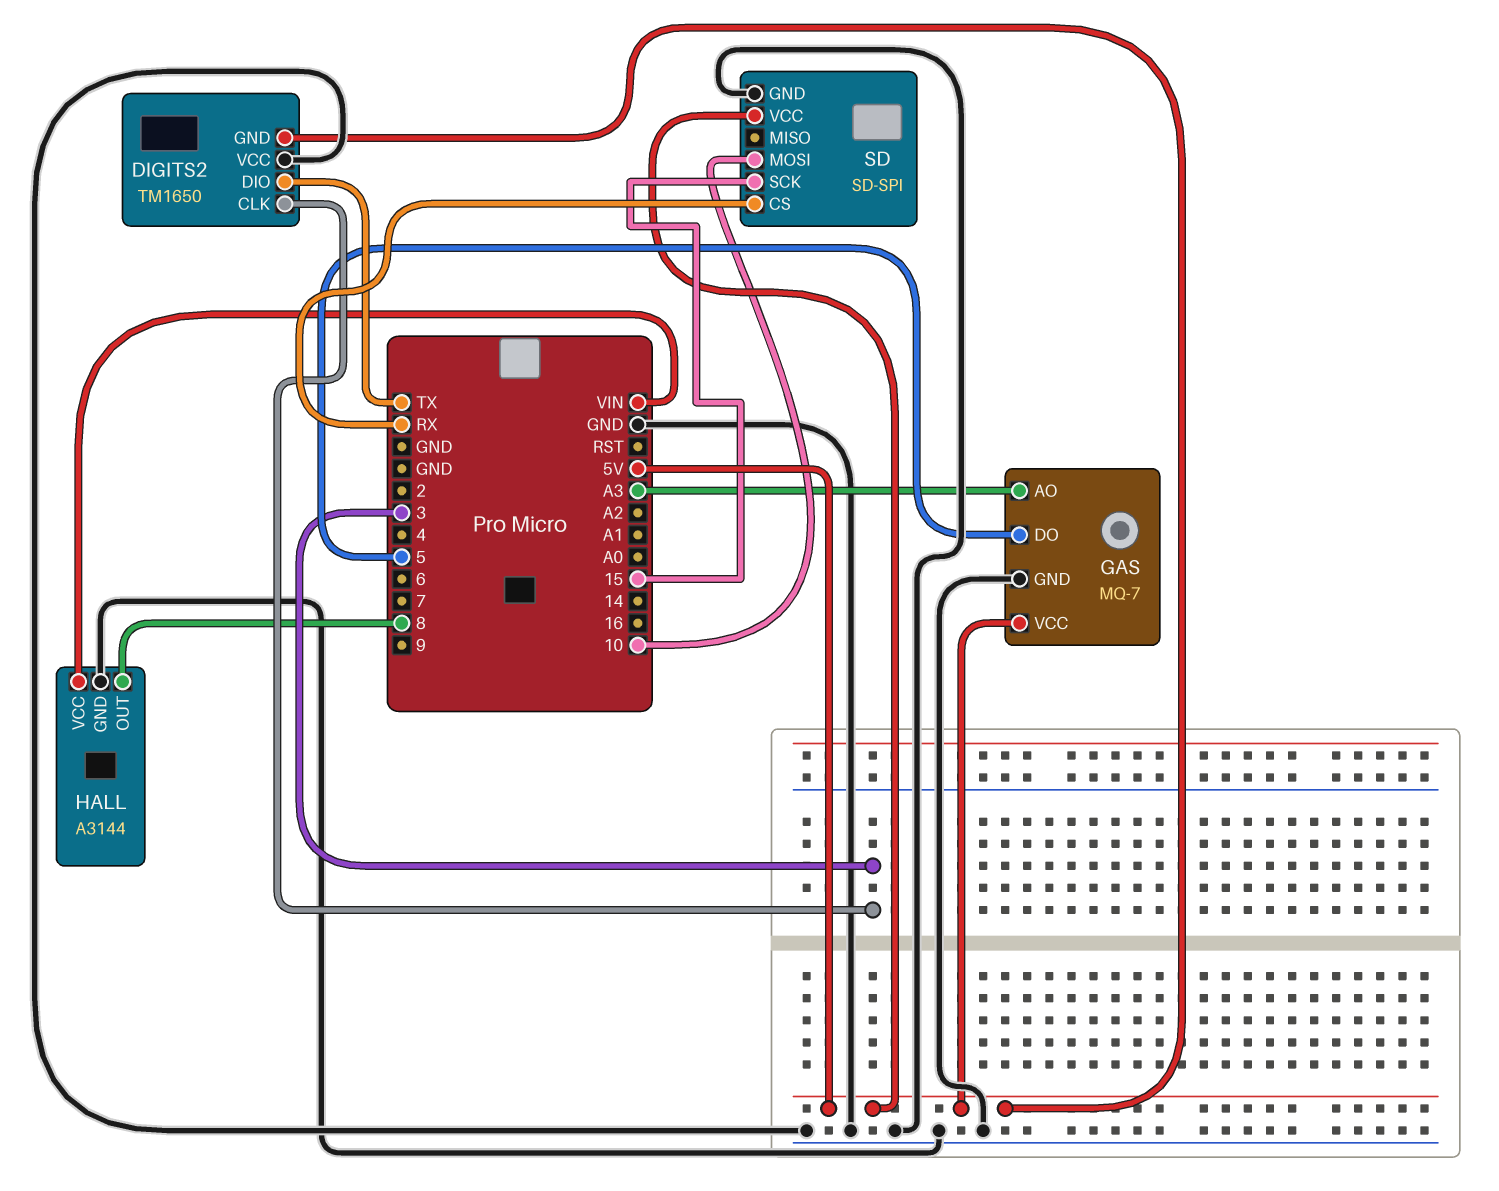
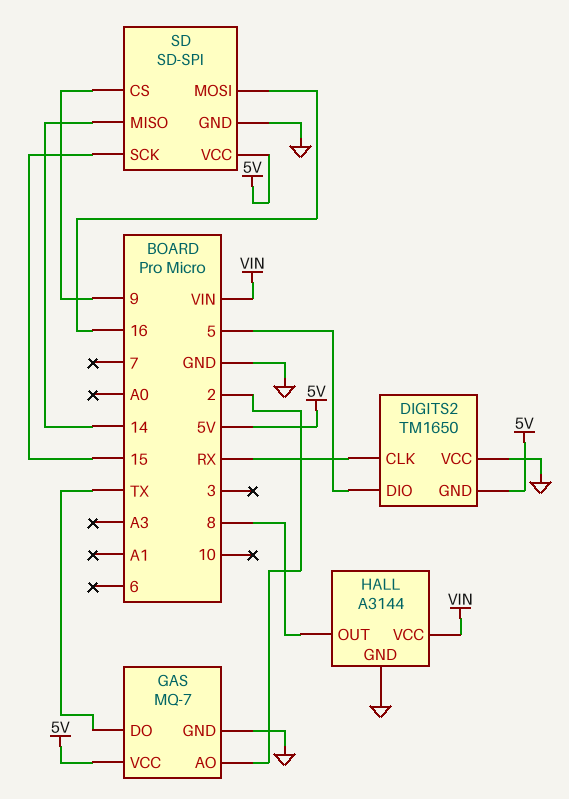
DIGITS2 pin CLK: 3 -> RX
DIGITS2 pin DIO: TX -> 5
GAS pin AO: A3 -> 2
GAS pin DO: 5 -> TX
SD pin CS: RX -> 9
SD pin MISO: none -> 14
SD pin MOSI: 10 -> 16

